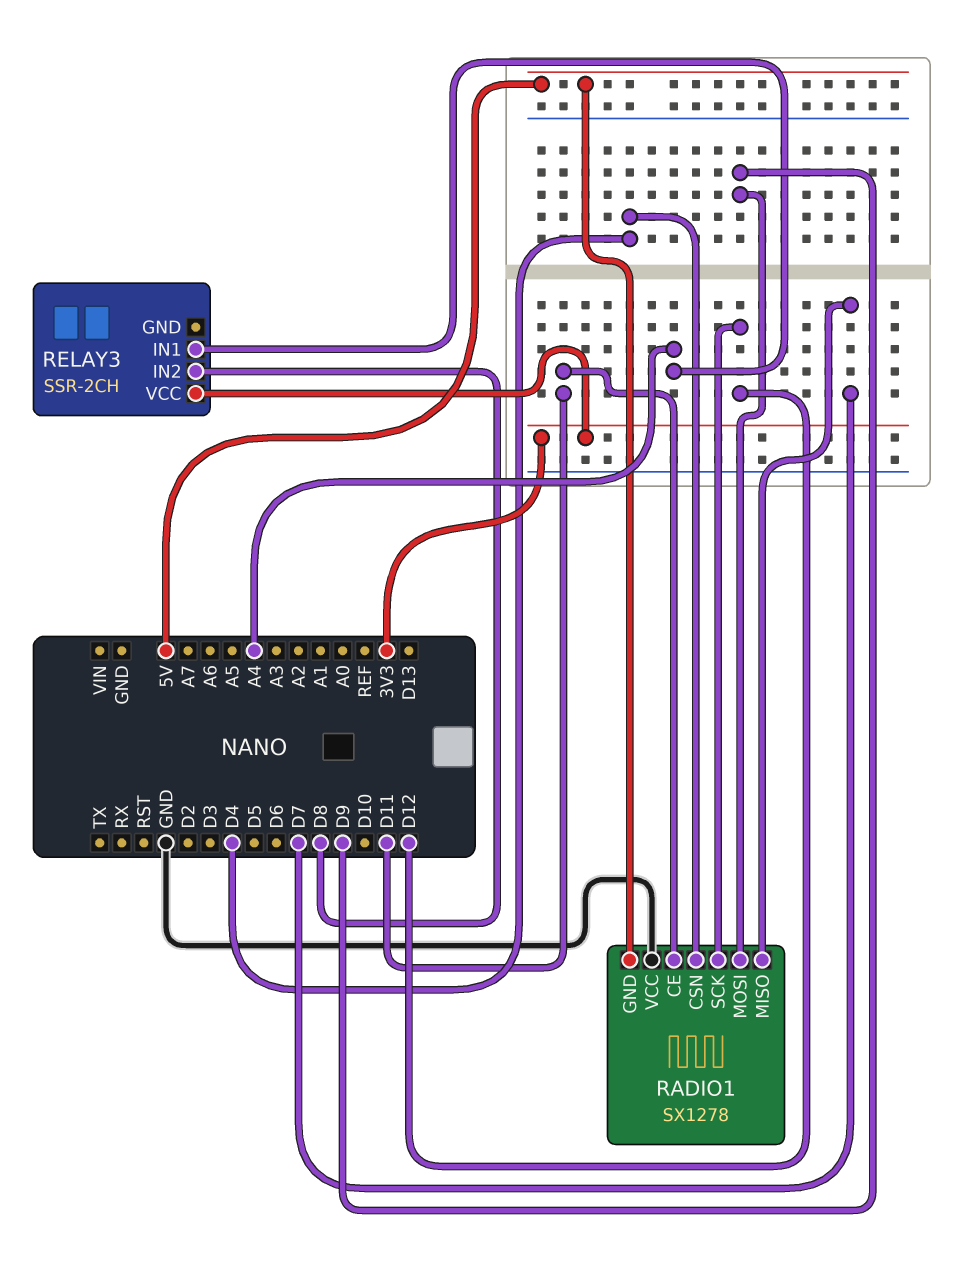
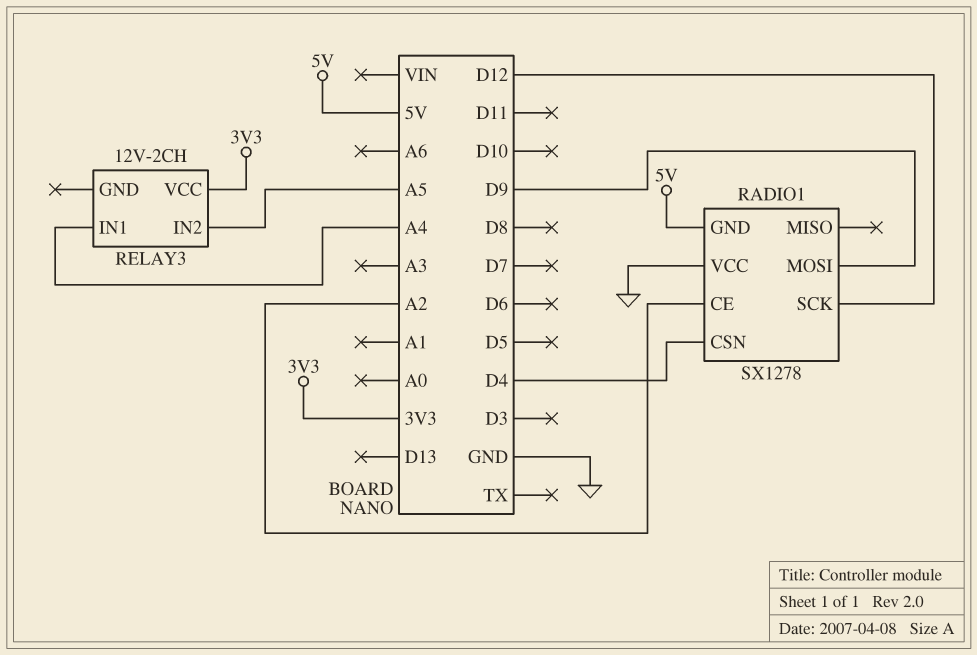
RADIO1 pin CE: D11 -> A2
RADIO1 pin MISO: D7 -> none
RELAY3: SSR-2CH -> 12V-2CH
RELAY3 pin IN2: D8 -> A5

